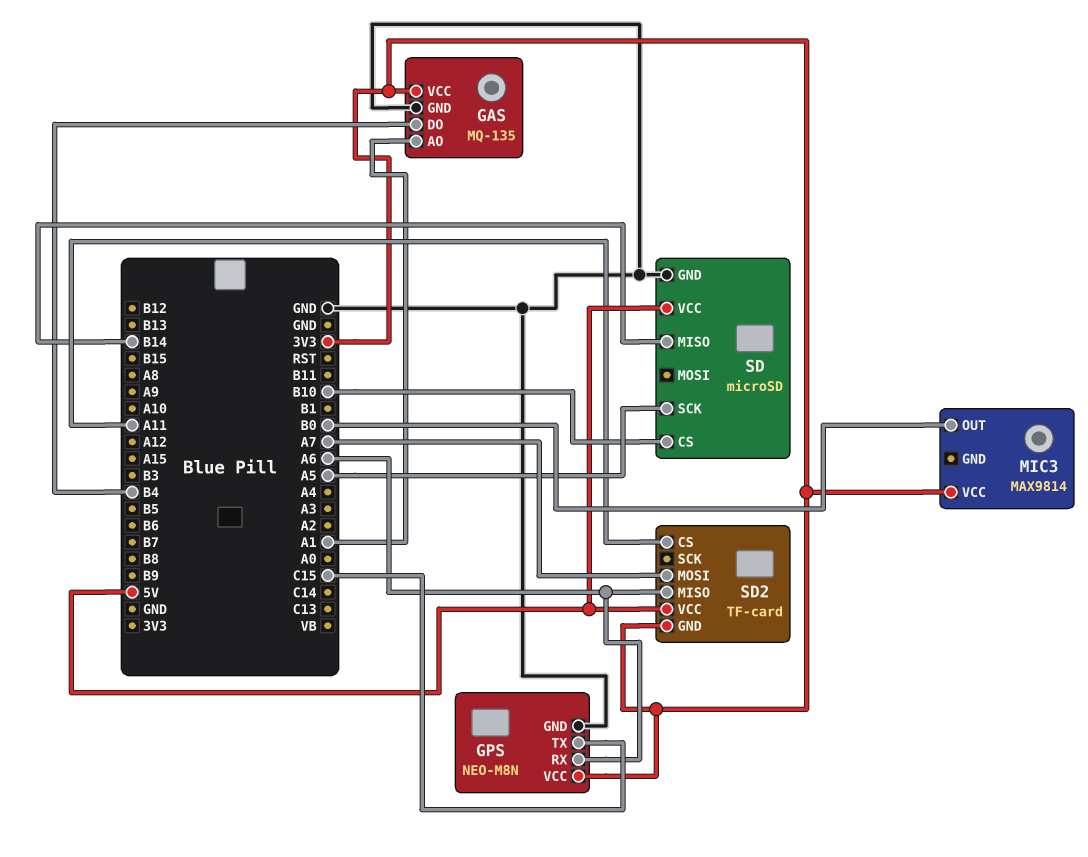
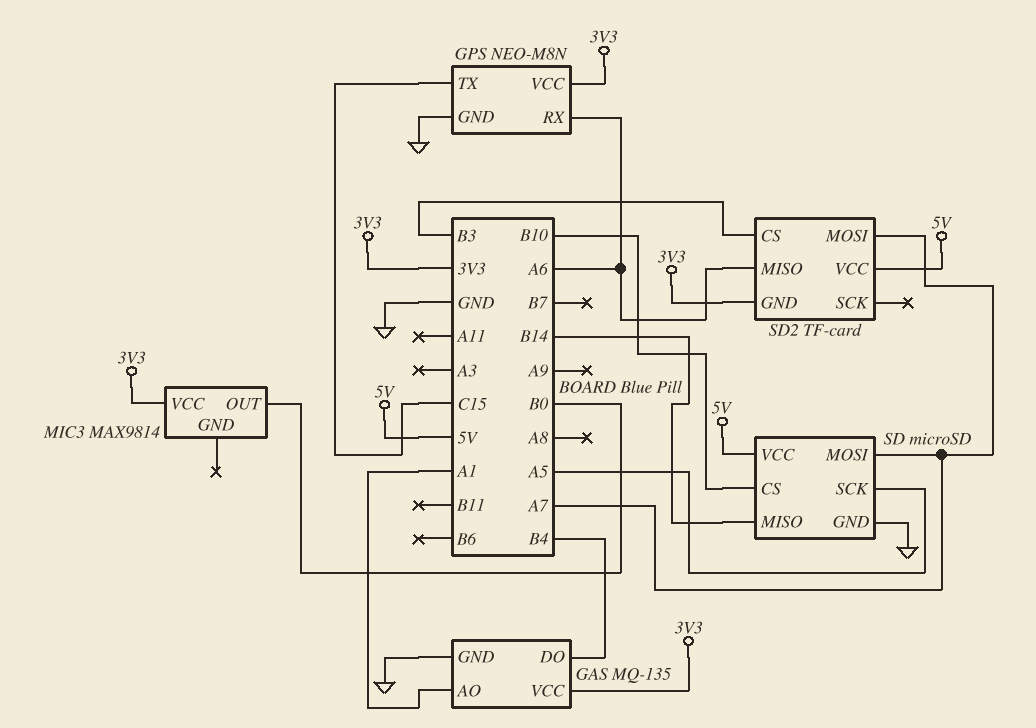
SD pin MOSI: none -> A7
SD2 pin CS: A11 -> B3

